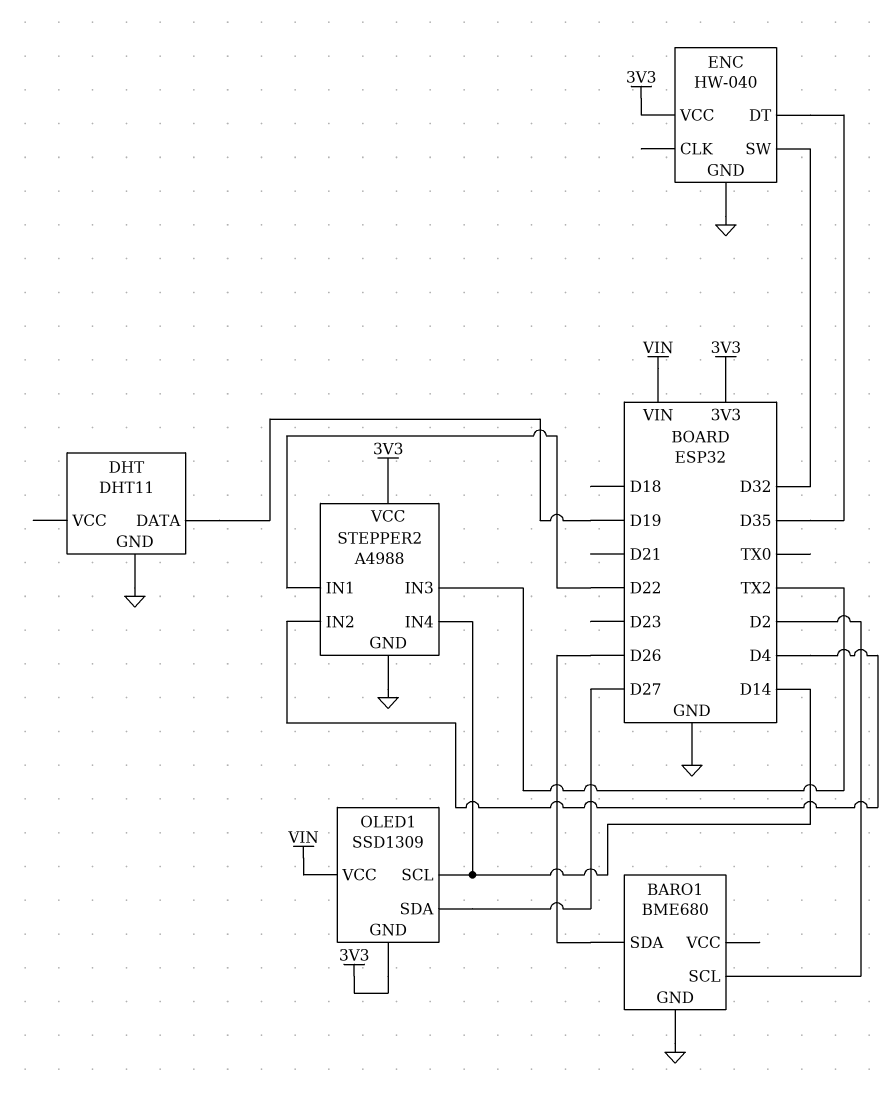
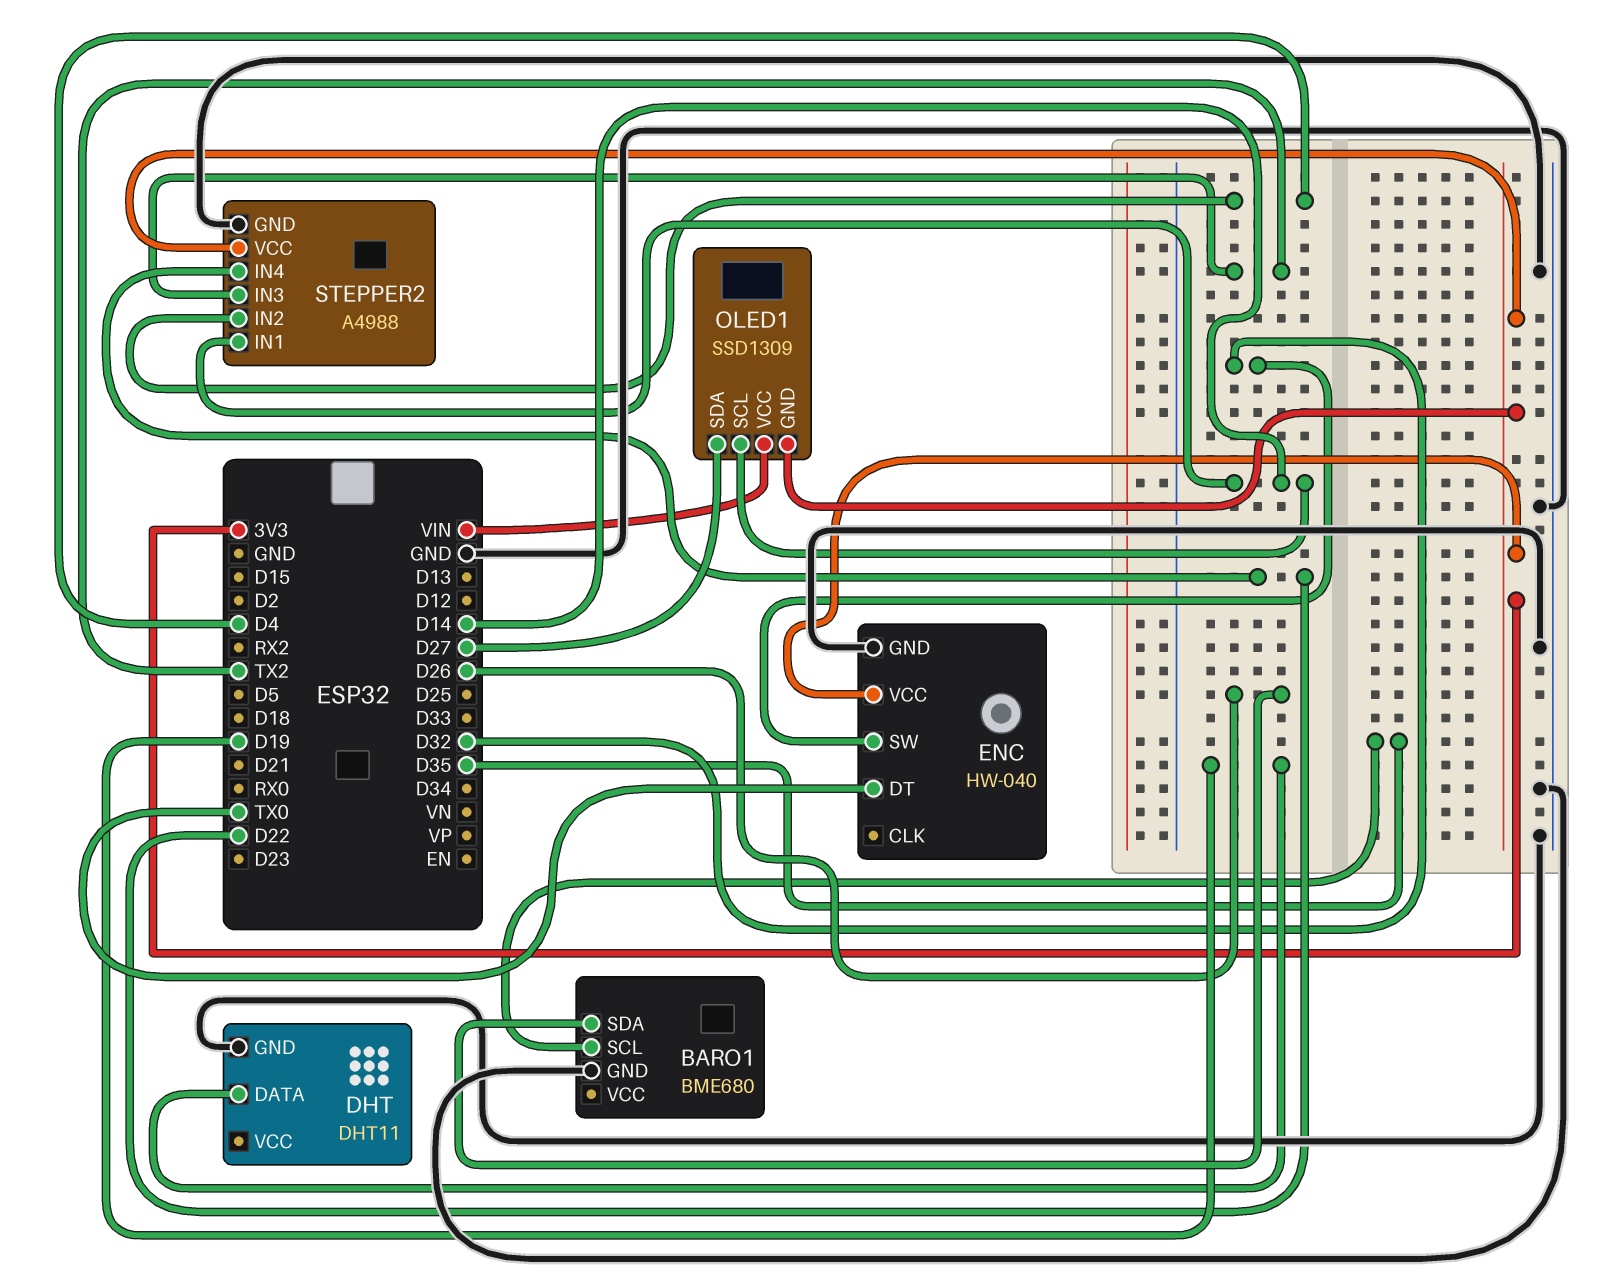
BARO1 pin SCL: D2 -> D35
ENC pin DT: D35 -> TX0
STEPPER2 pin IN1: D22 -> D14
STEPPER2 pin IN4: D14 -> D22

